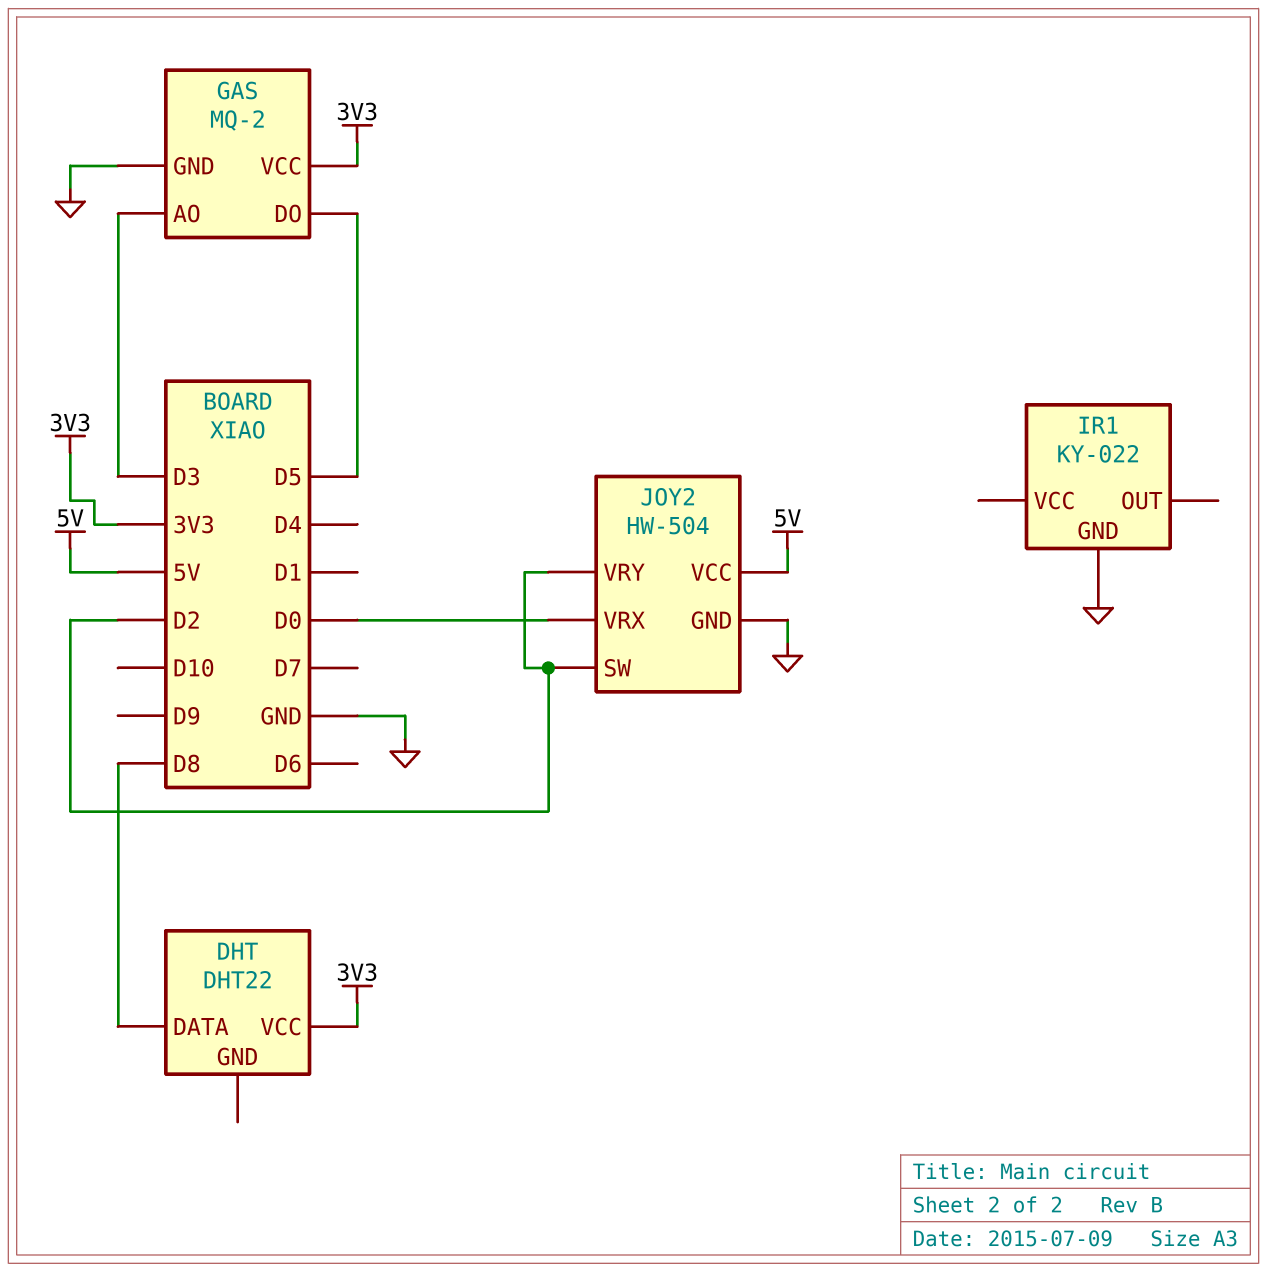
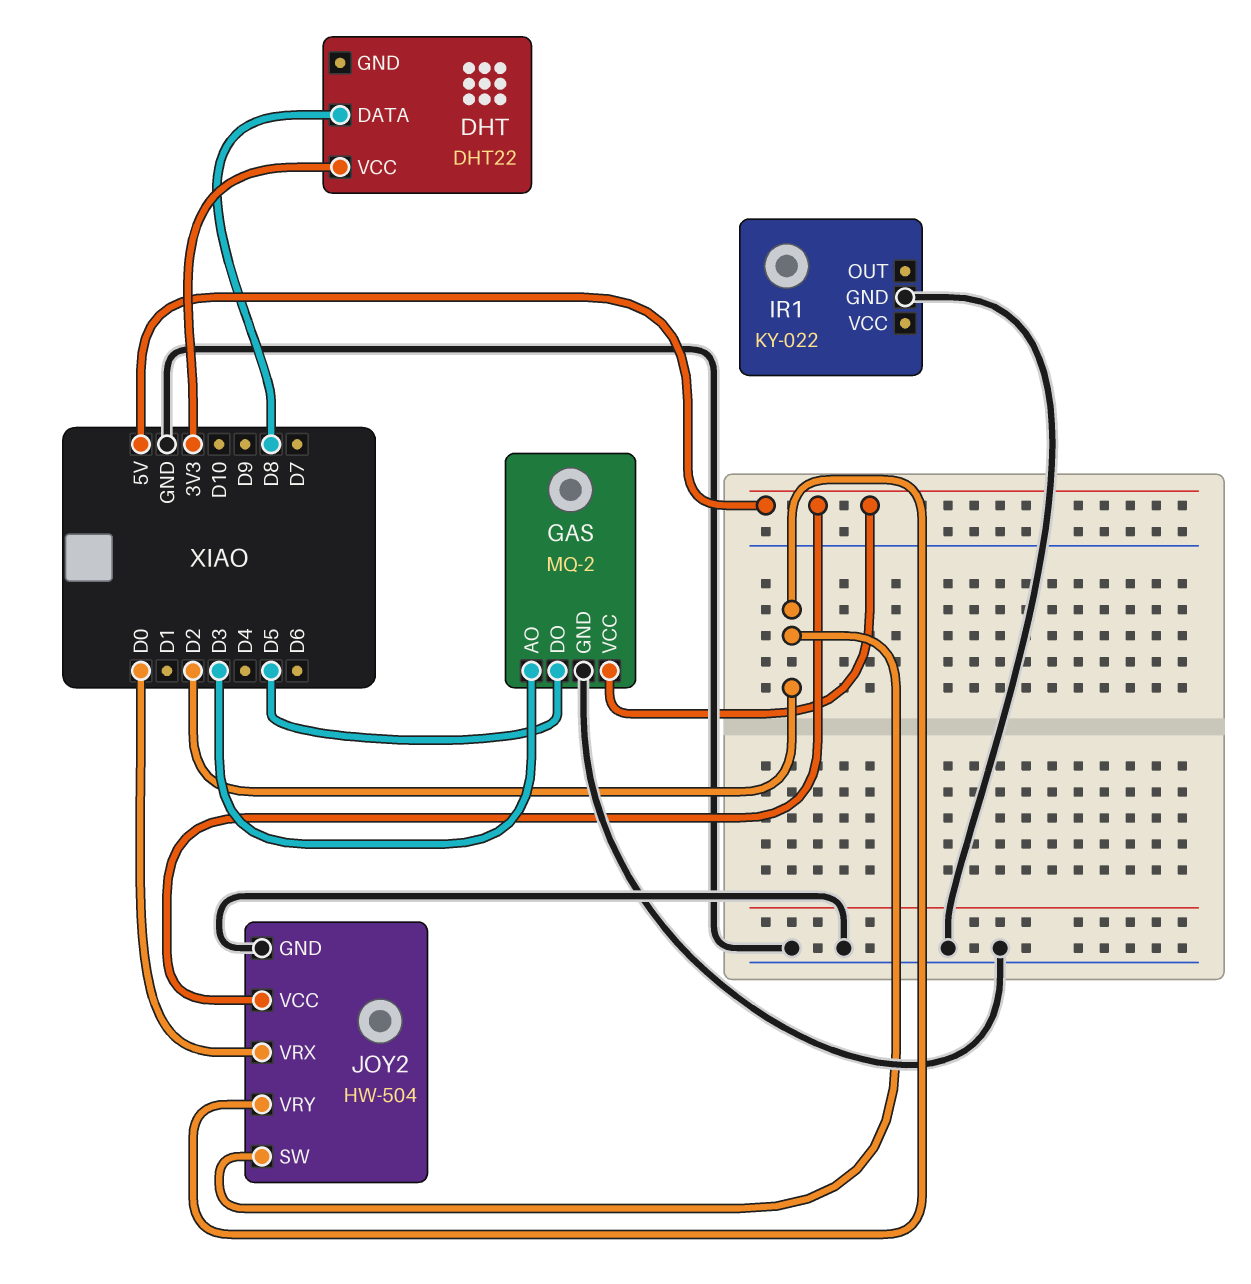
GAS pin VCC: 3V3 -> 5V

